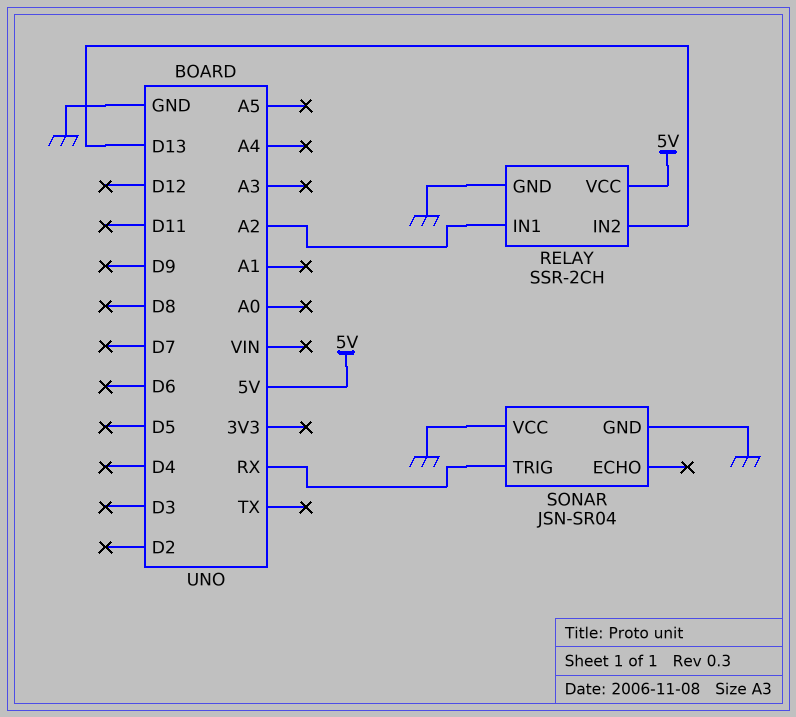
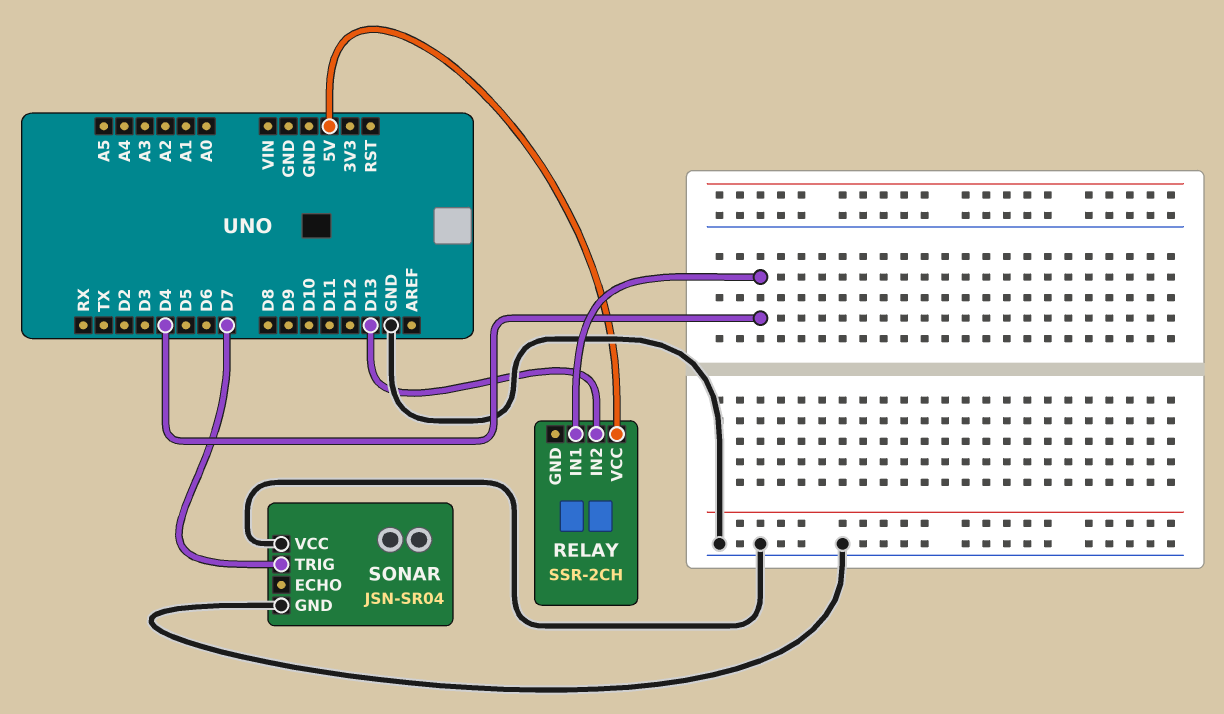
RELAY pin GND: GND -> none
RELAY pin IN1: A2 -> D4
SONAR pin TRIG: RX -> D7

